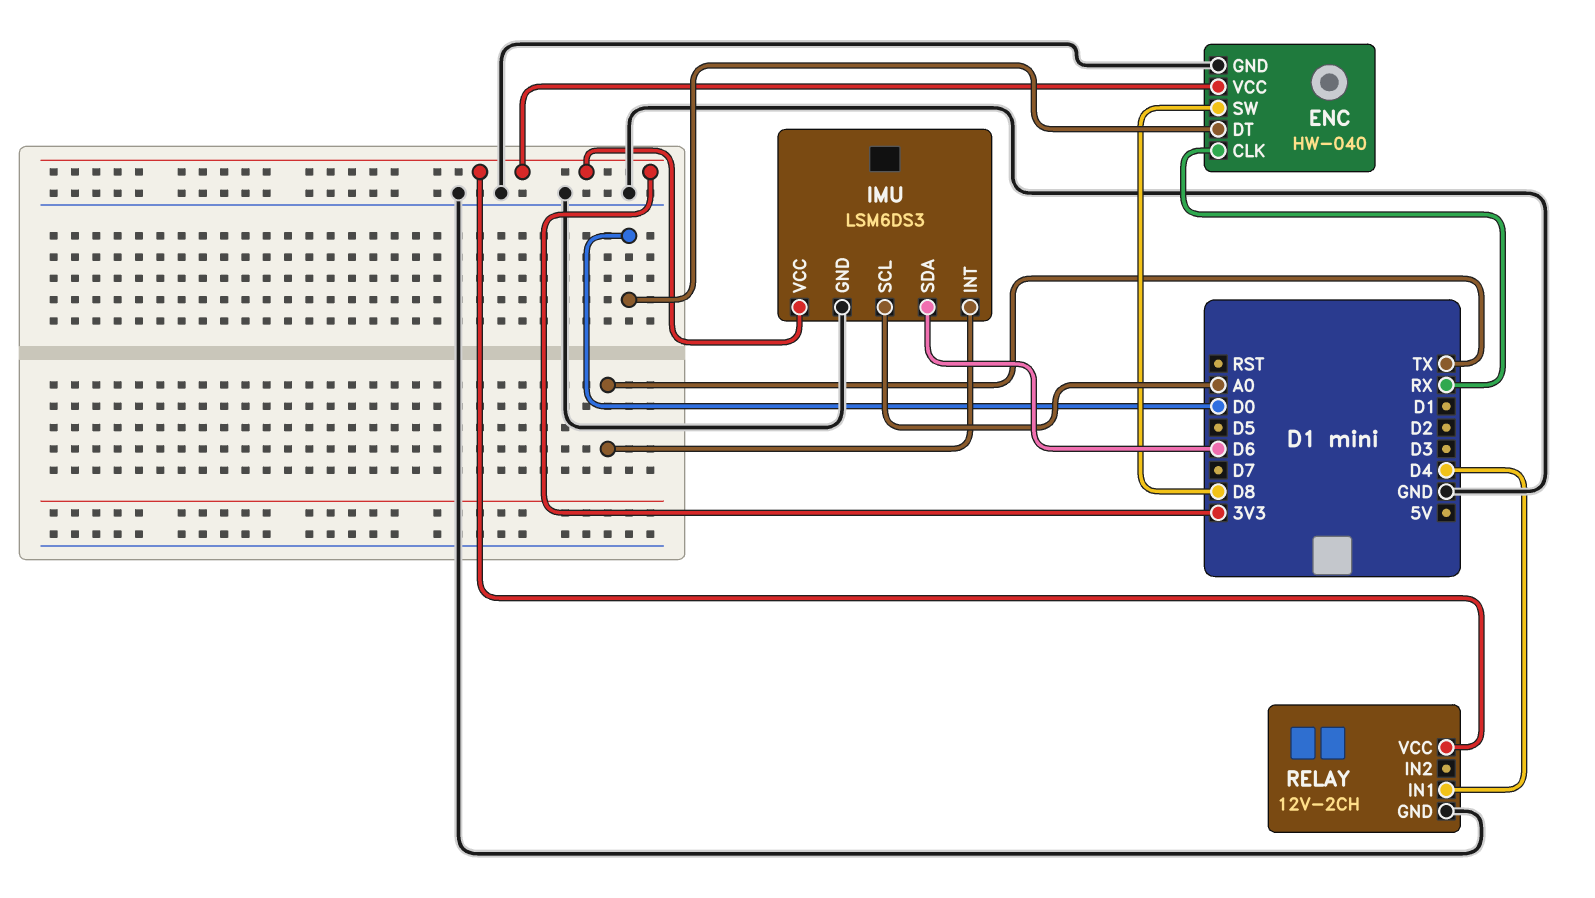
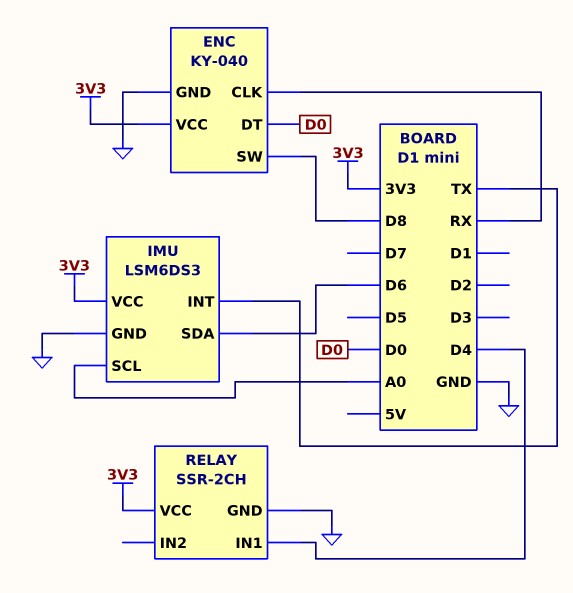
ENC: HW-040 -> KY-040
RELAY: 12V-2CH -> SSR-2CH

